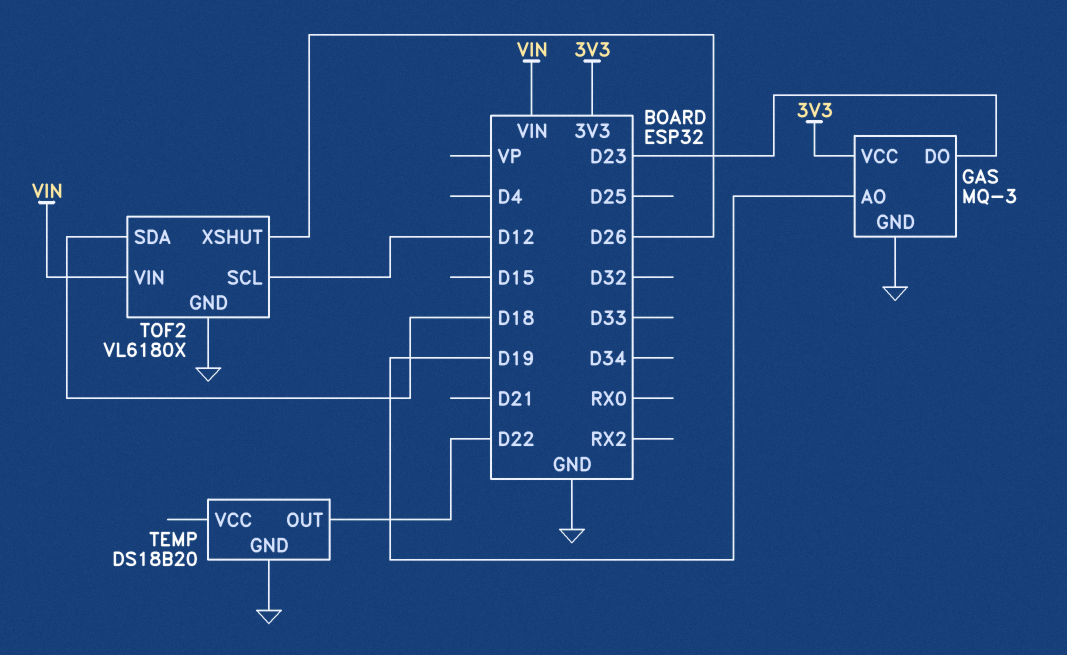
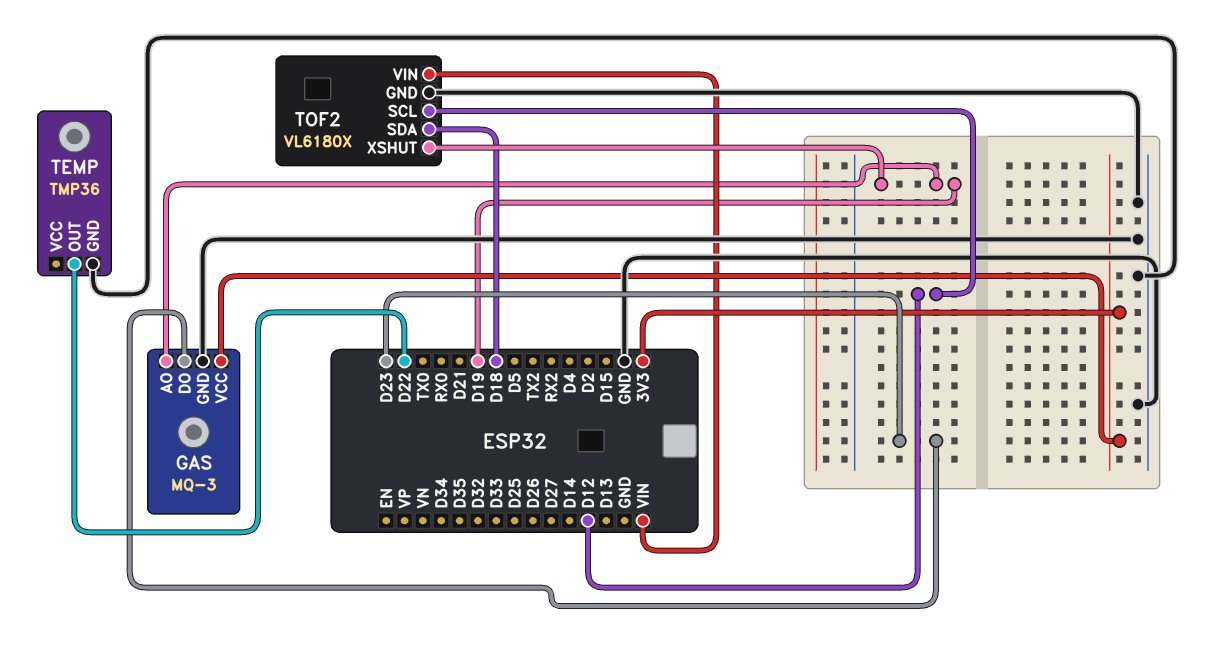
TEMP: DS18B20 -> TMP36
TOF2 pin XSHUT: D26 -> D19

